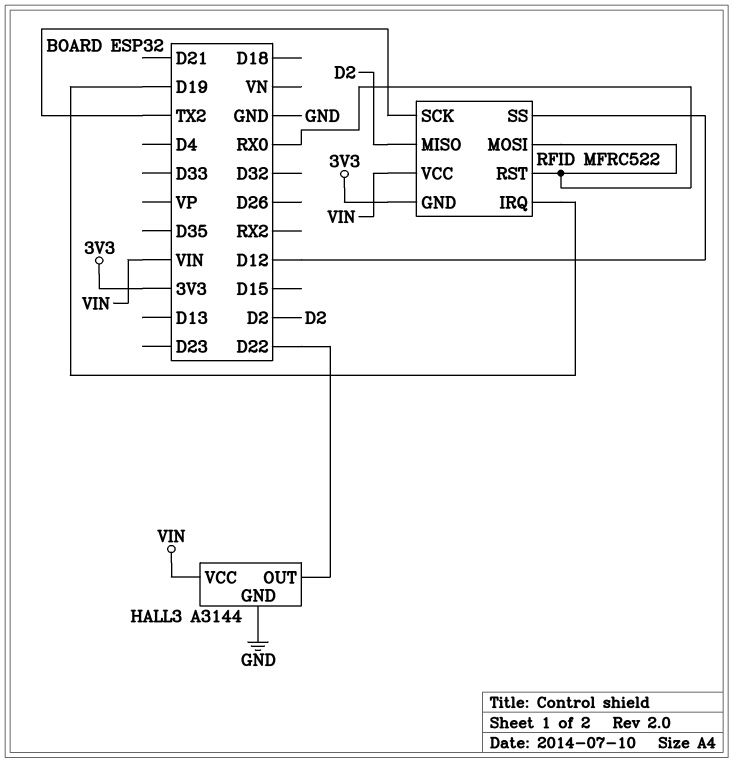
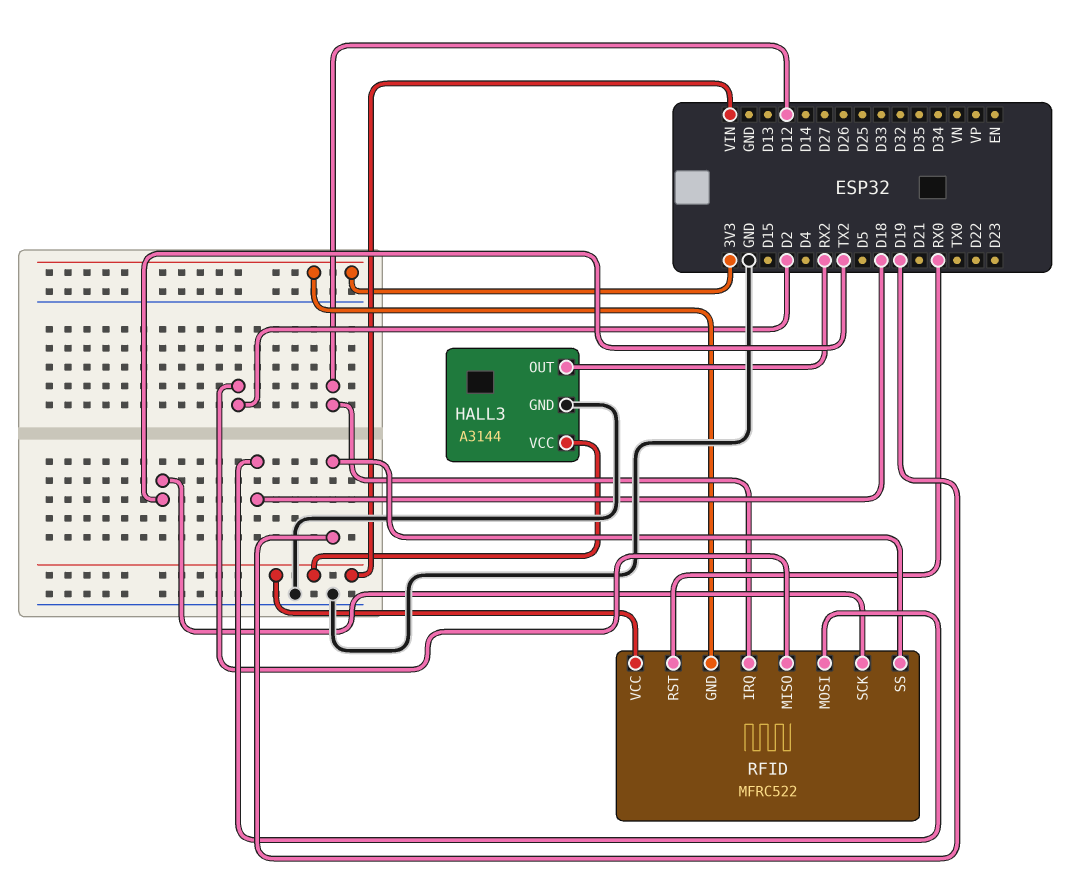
HALL3 pin OUT: D22 -> RX2
RFID pin IRQ: D19 -> D12
RFID pin MOSI: RX0 -> D18
RFID pin SS: D12 -> D19

